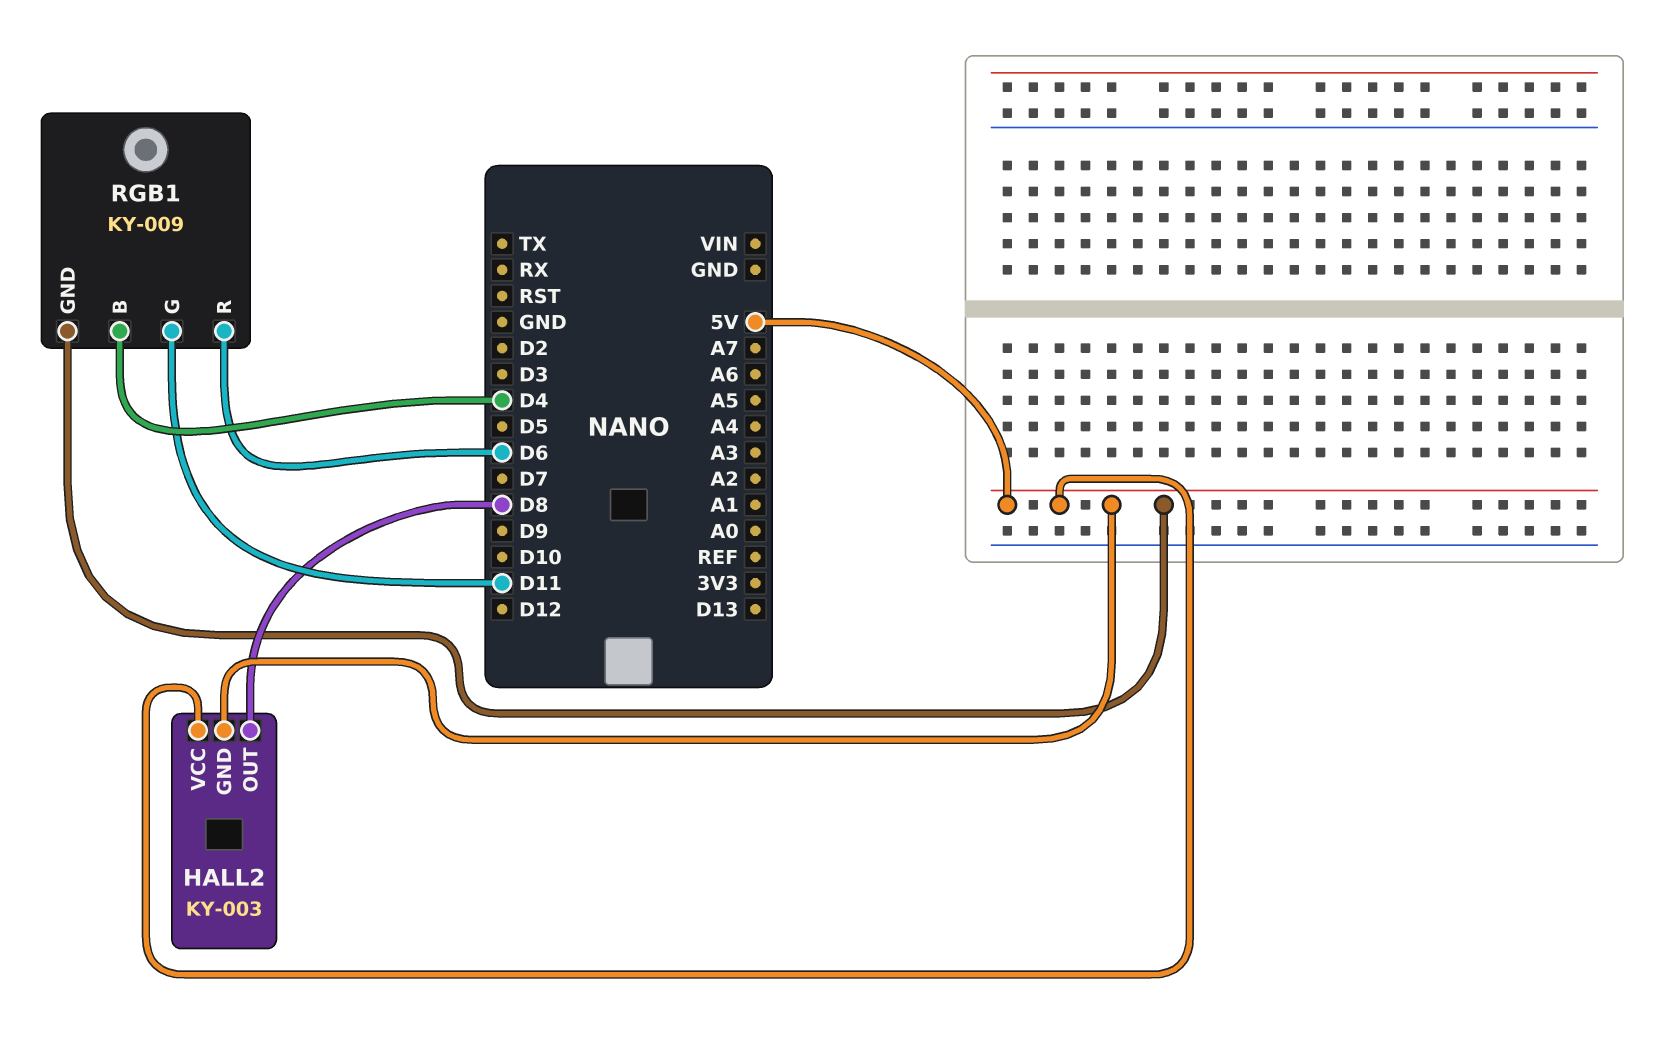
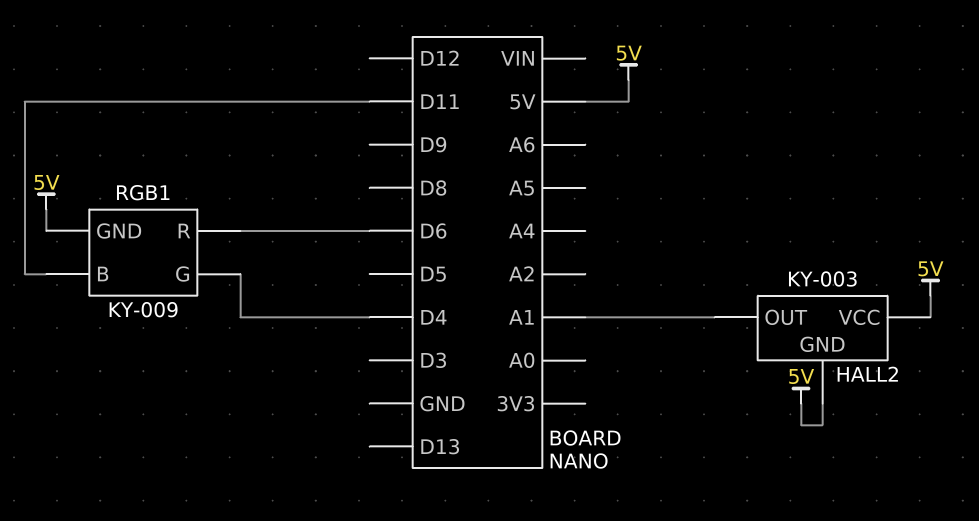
HALL2 pin OUT: D8 -> A1
RGB1 pin B: D4 -> D11
RGB1 pin G: D11 -> D4

